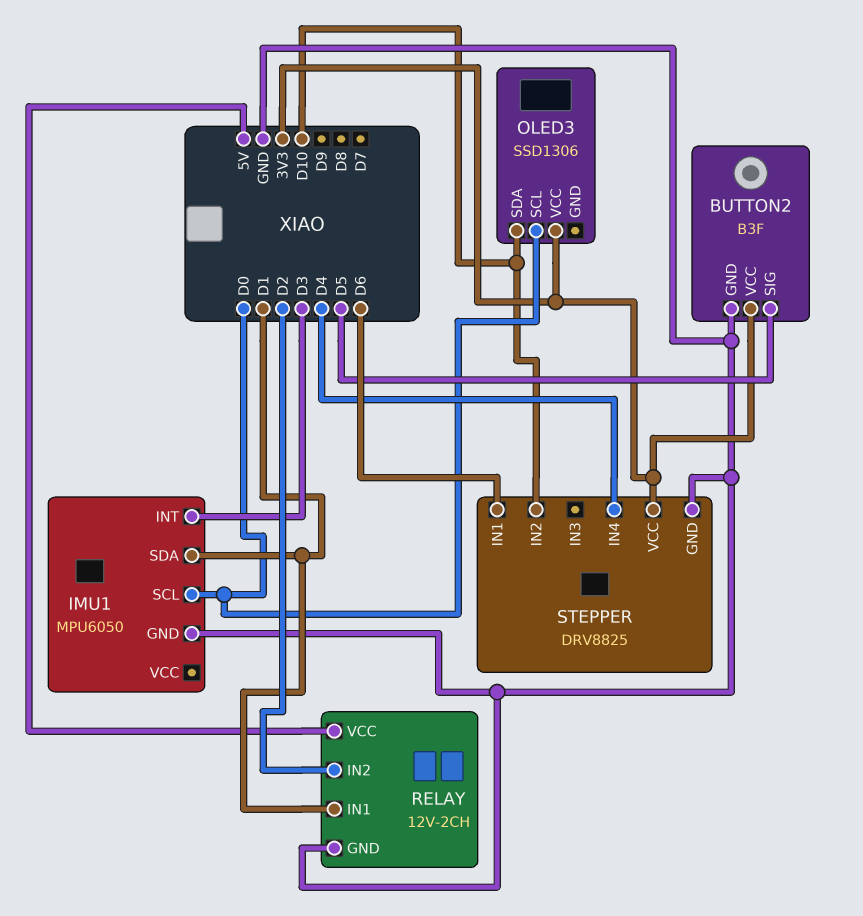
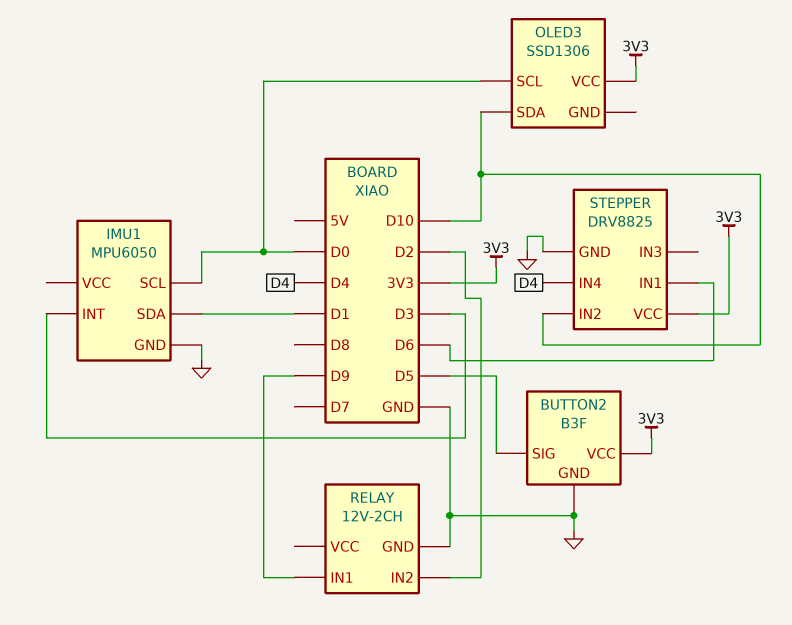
RELAY pin IN1: D1 -> D9
RELAY pin VCC: 5V -> none

